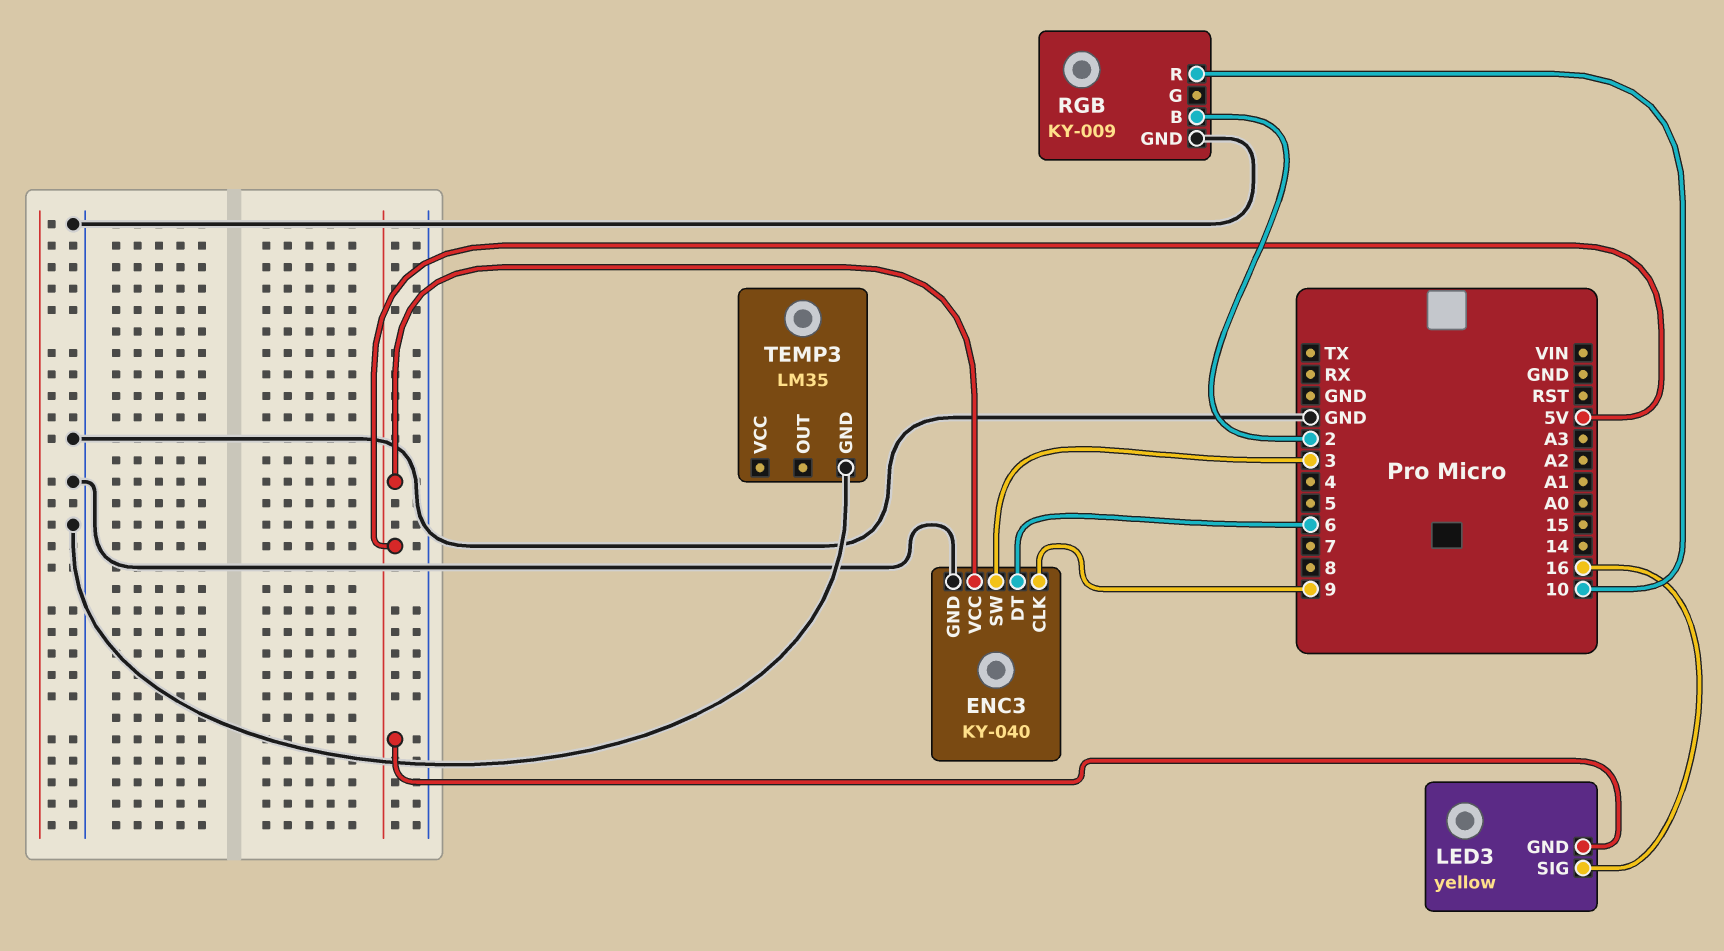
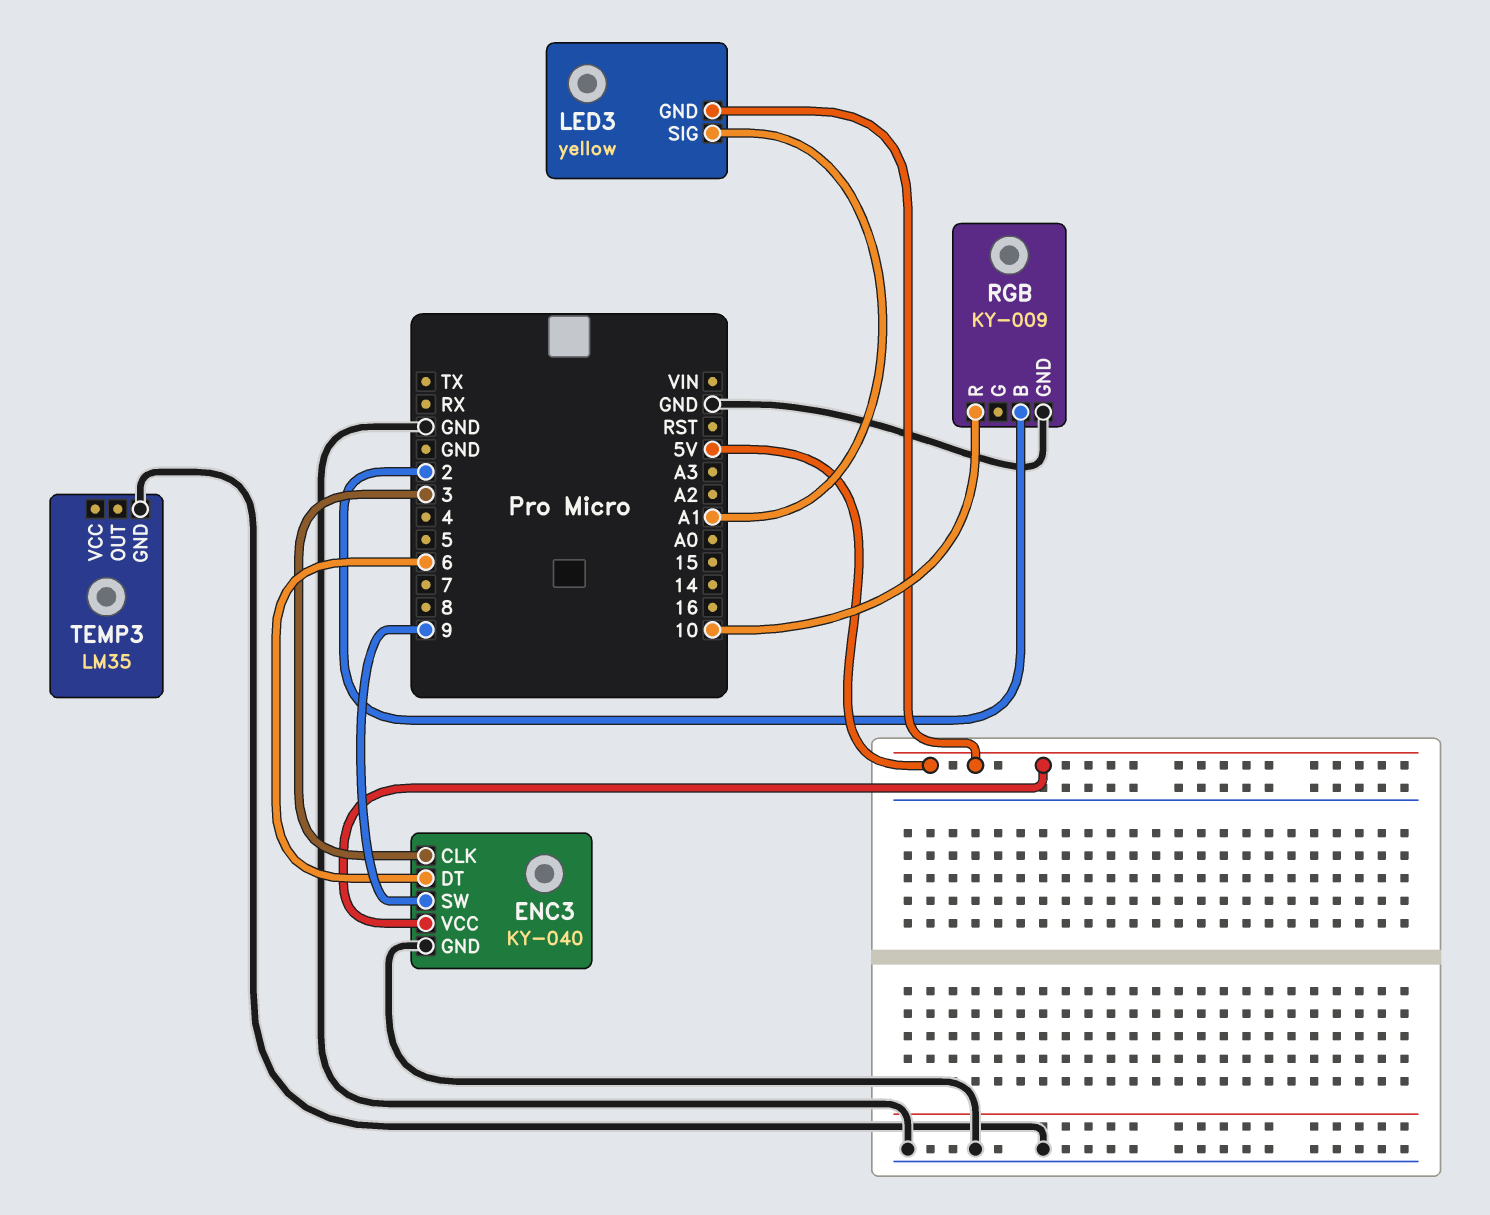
ENC3 pin CLK: 9 -> 3
ENC3 pin SW: 3 -> 9
LED3 pin SIG: 16 -> A1

